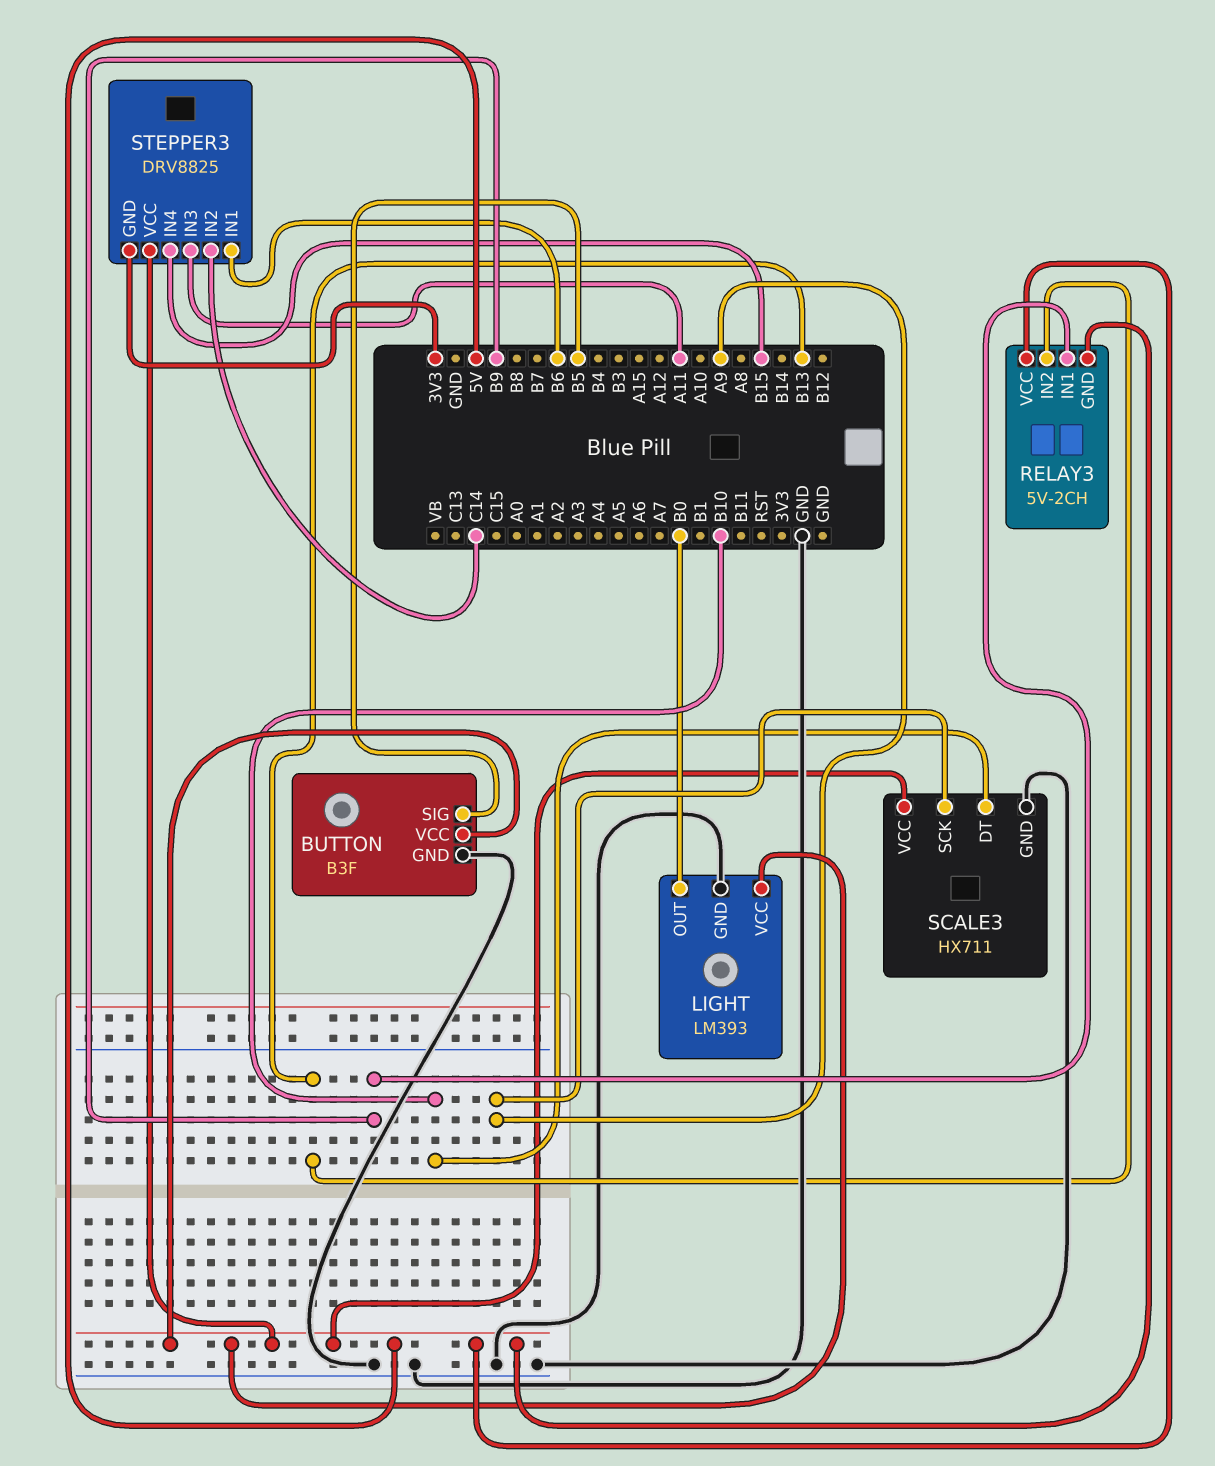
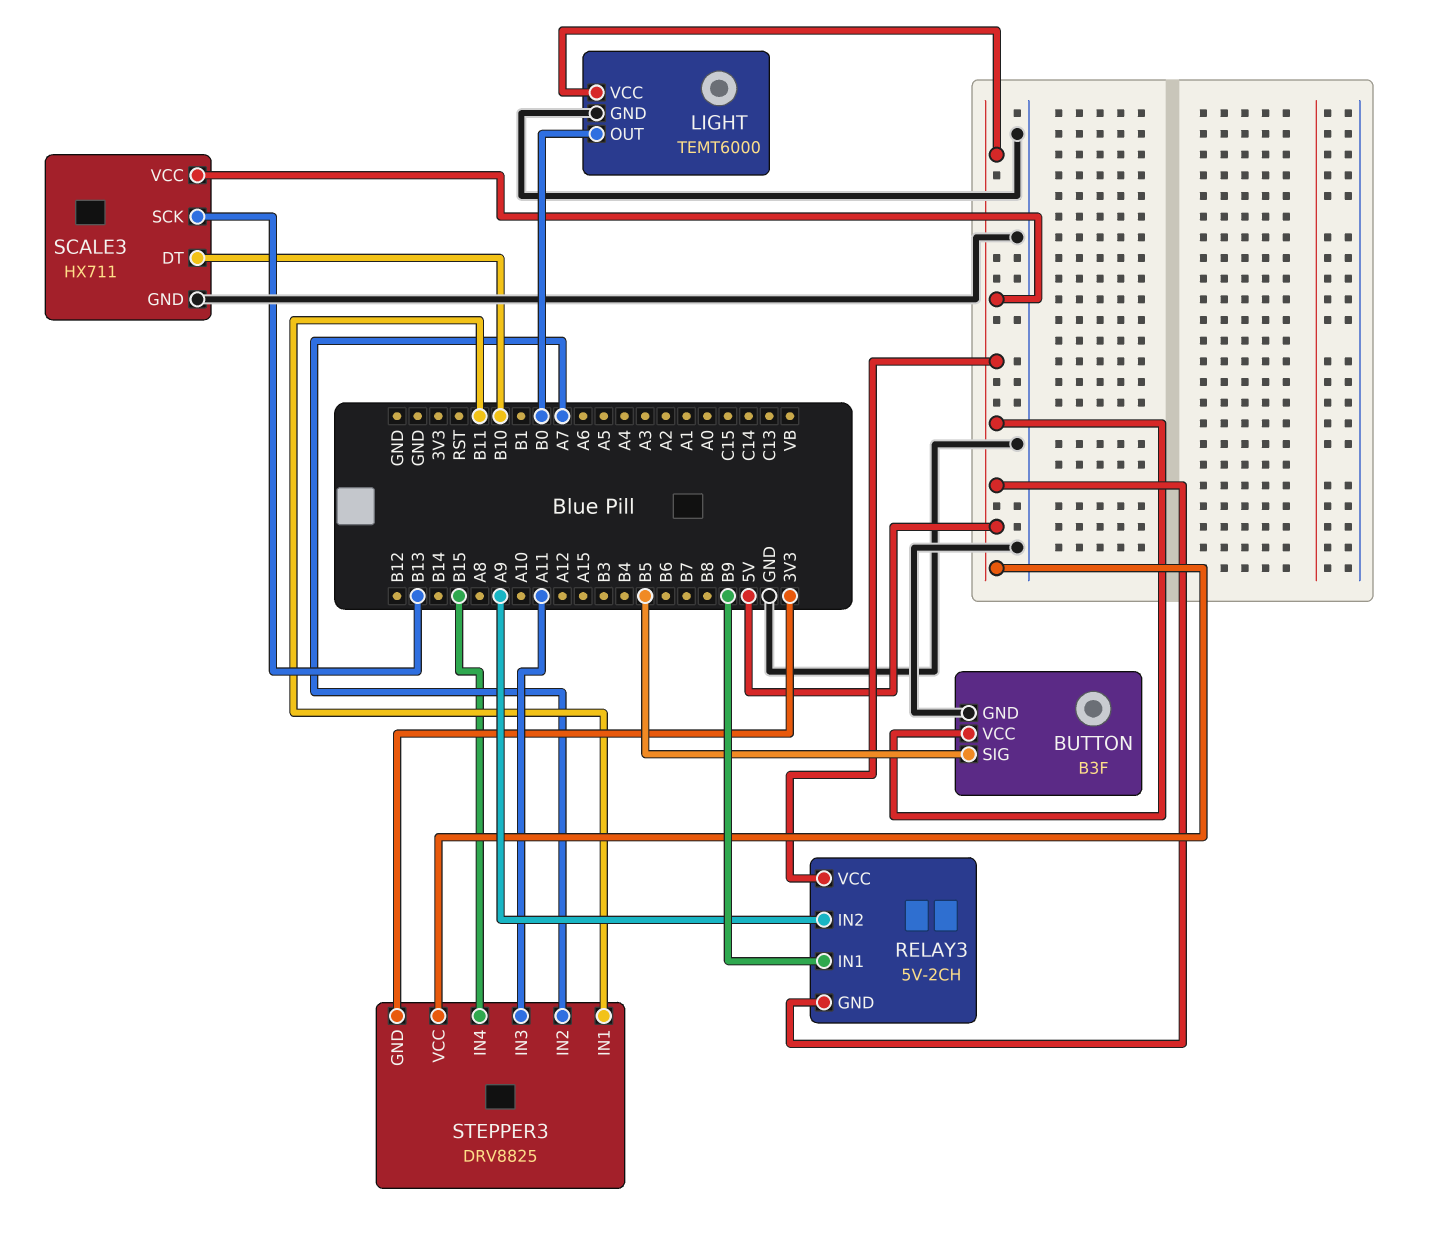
LIGHT: LM393 -> TEMT6000
RELAY3 pin IN2: B13 -> A9
SCALE3 pin SCK: A9 -> B13
STEPPER3 pin IN1: B6 -> B11
STEPPER3 pin IN2: C14 -> A7

